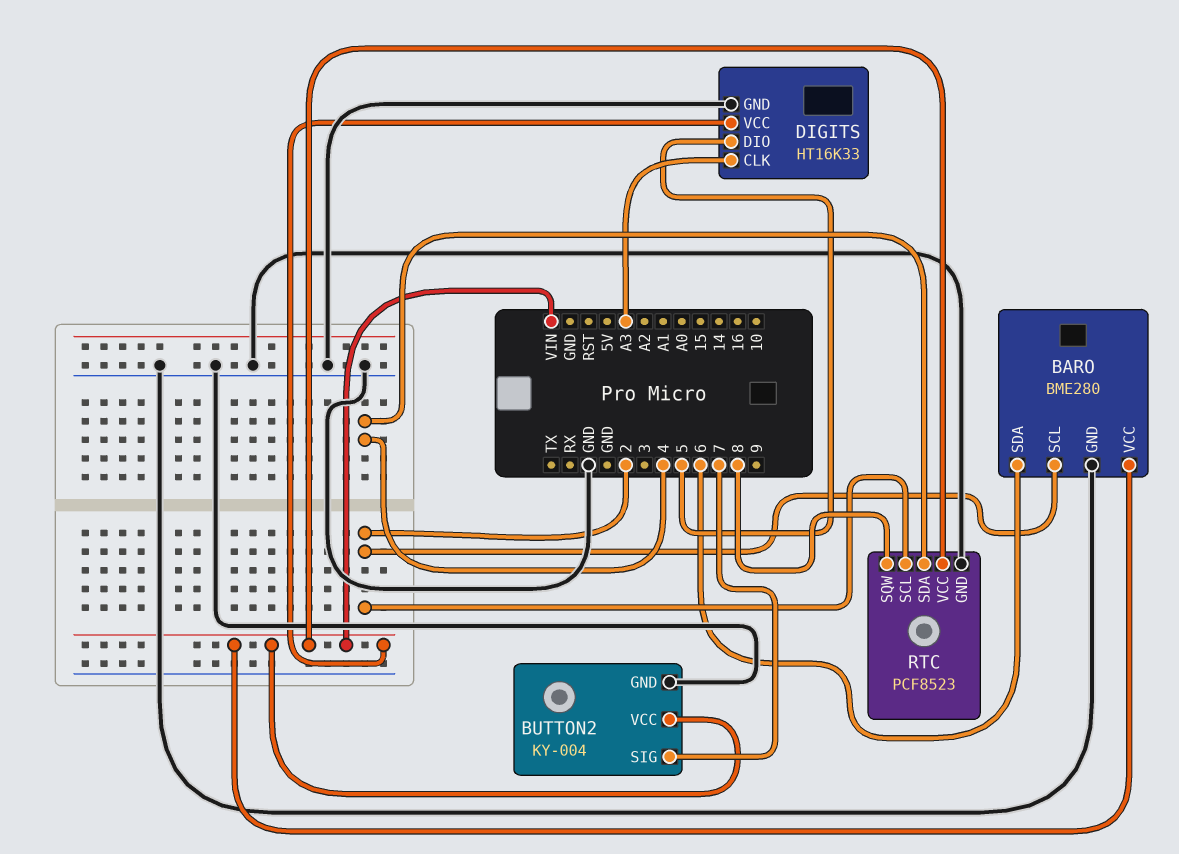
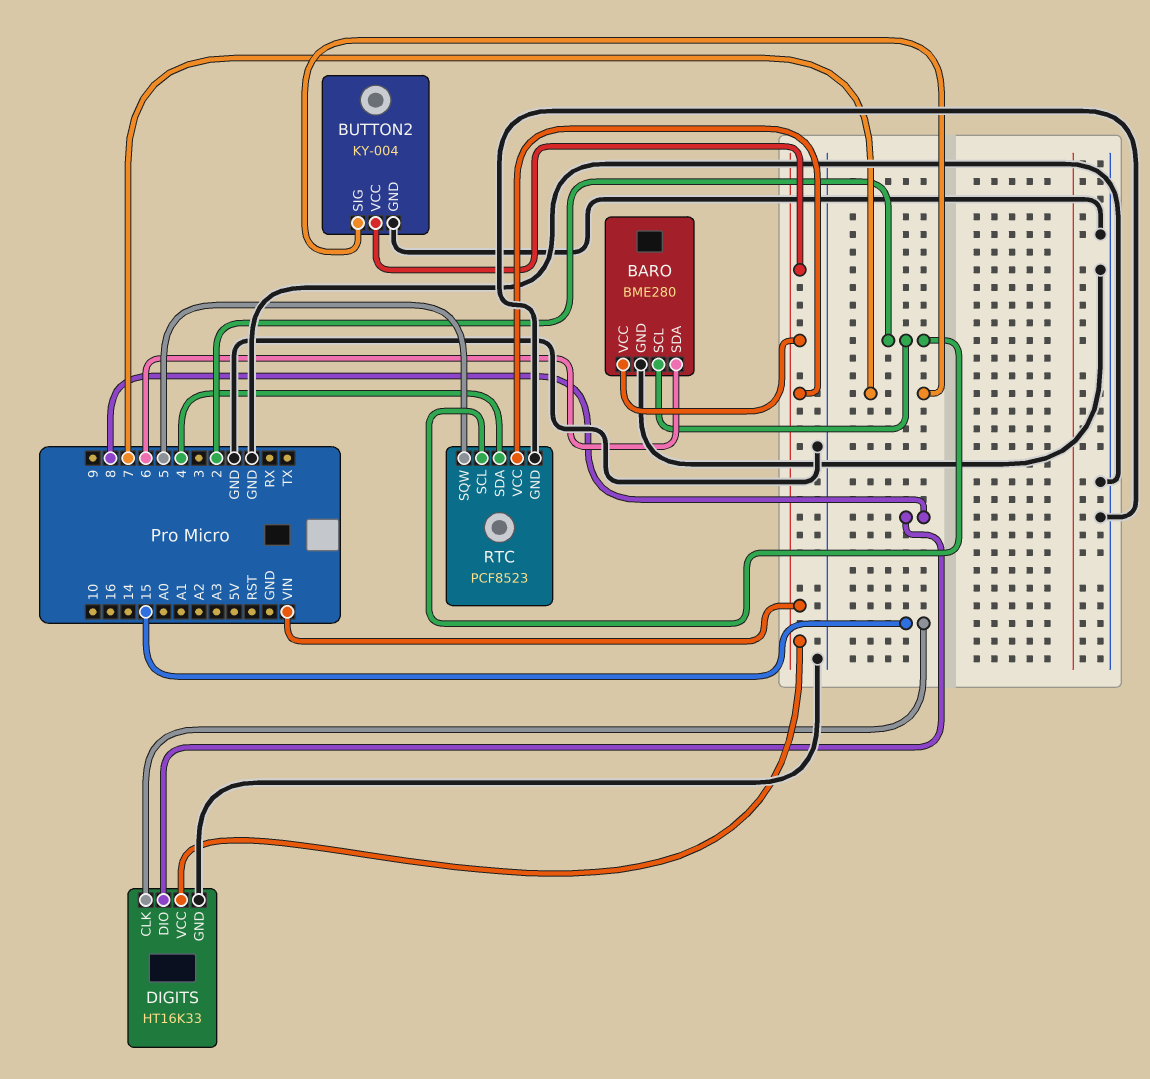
DIGITS pin CLK: A3 -> 15
DIGITS pin DIO: 5 -> 8
RTC pin SQW: 8 -> 5

